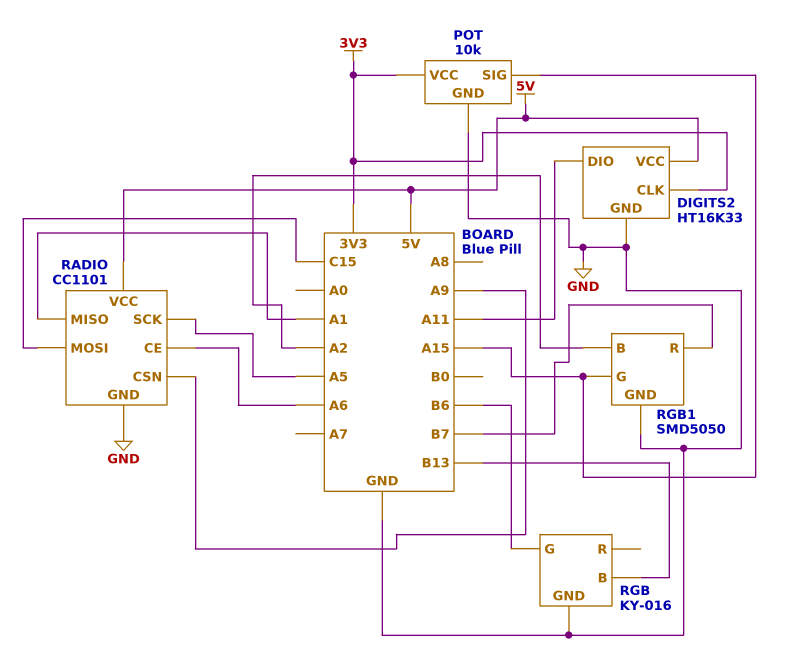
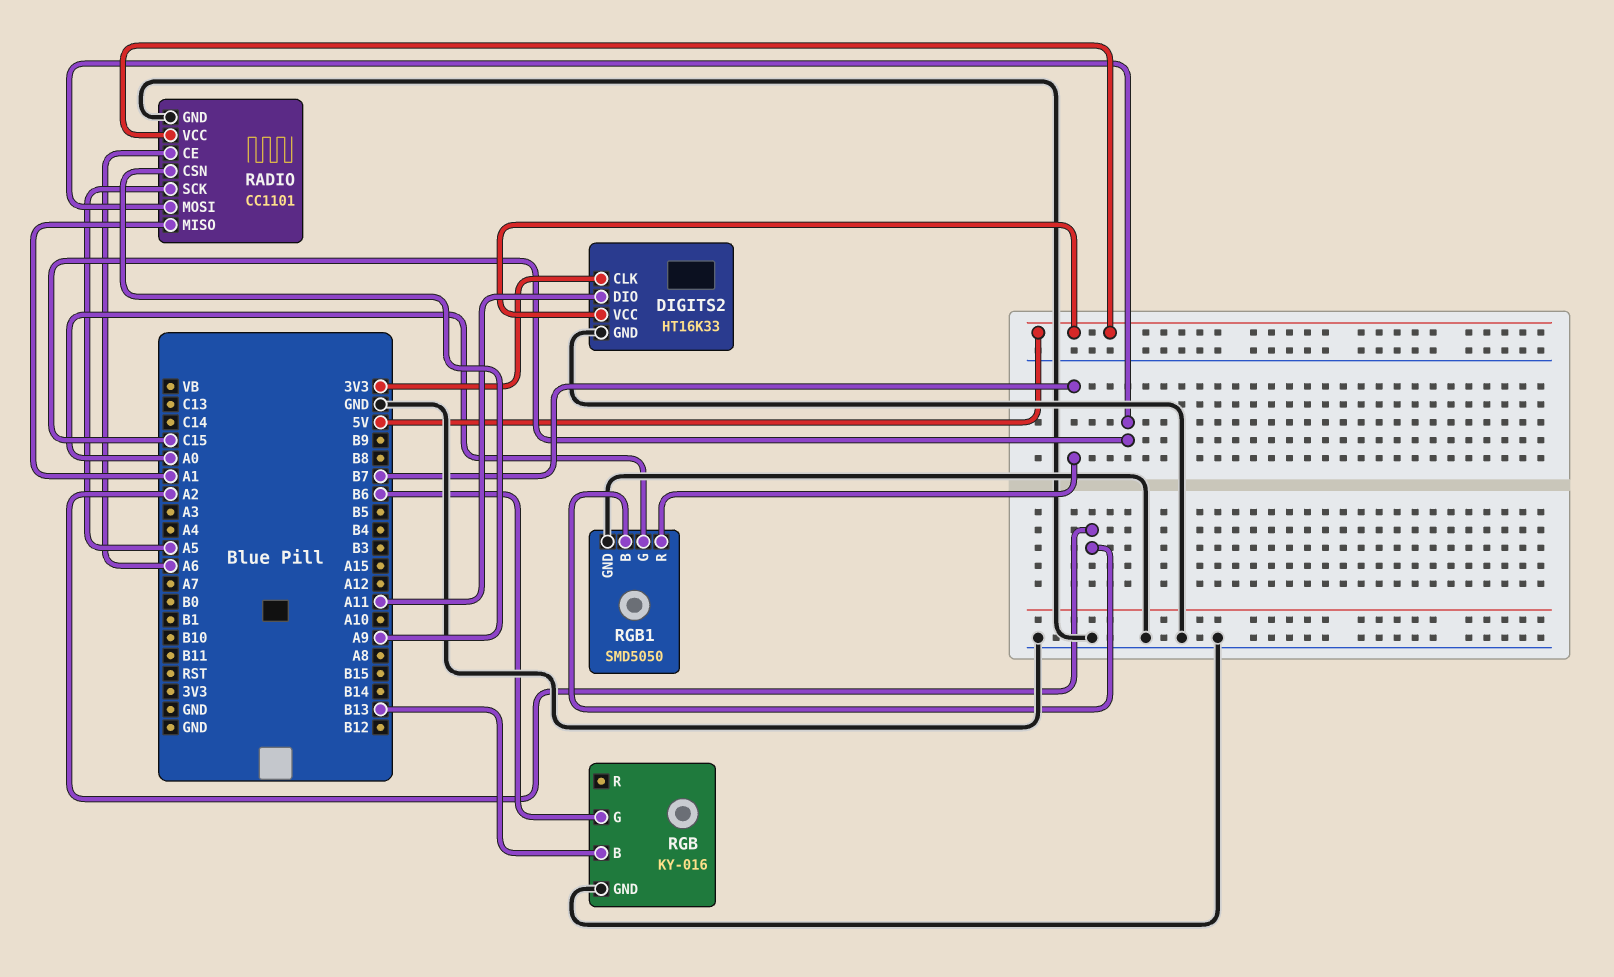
POT: 10k -> none
POT pin GND: GND -> none
POT pin SIG: A15 -> none
POT pin VCC: 3V3 -> none
RGB1 pin G: A15 -> A0

